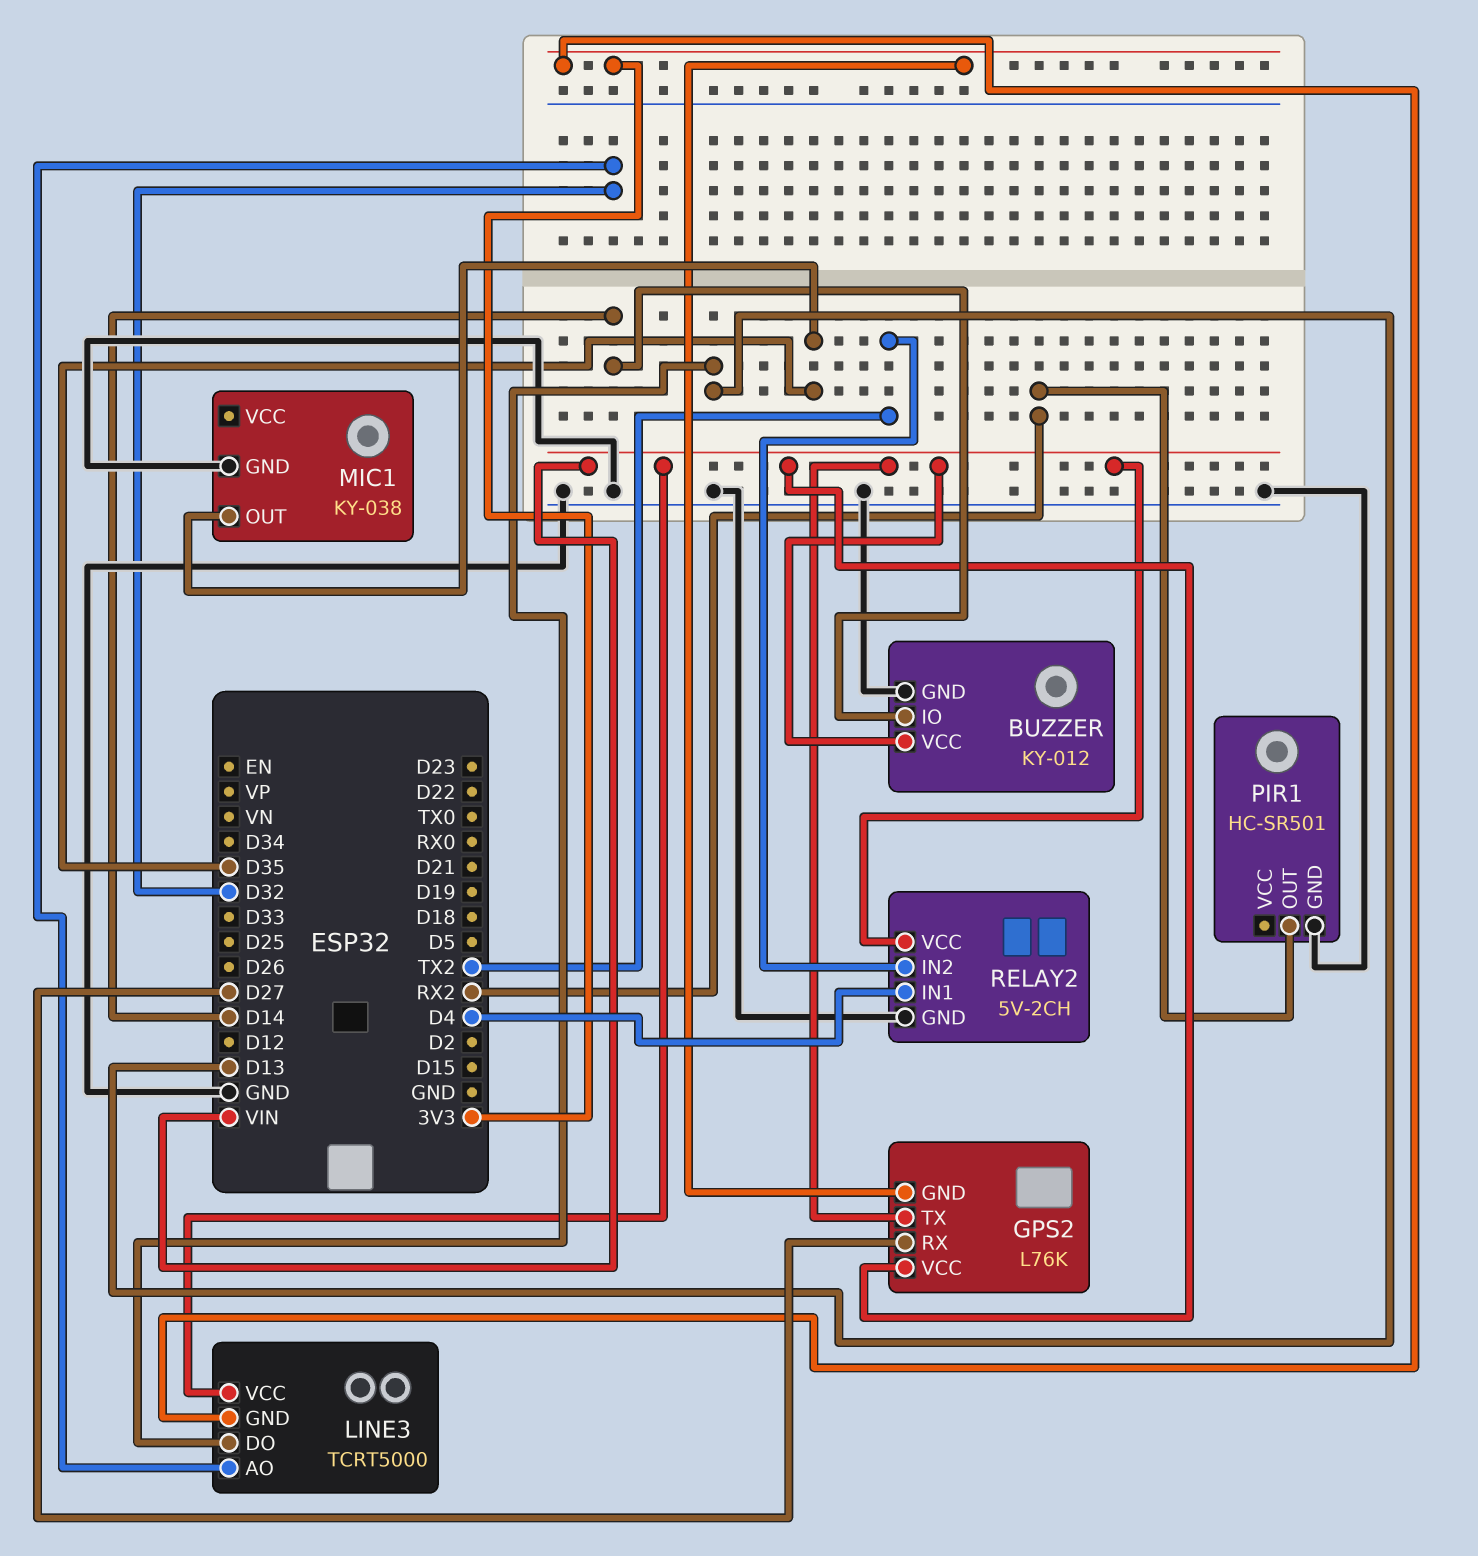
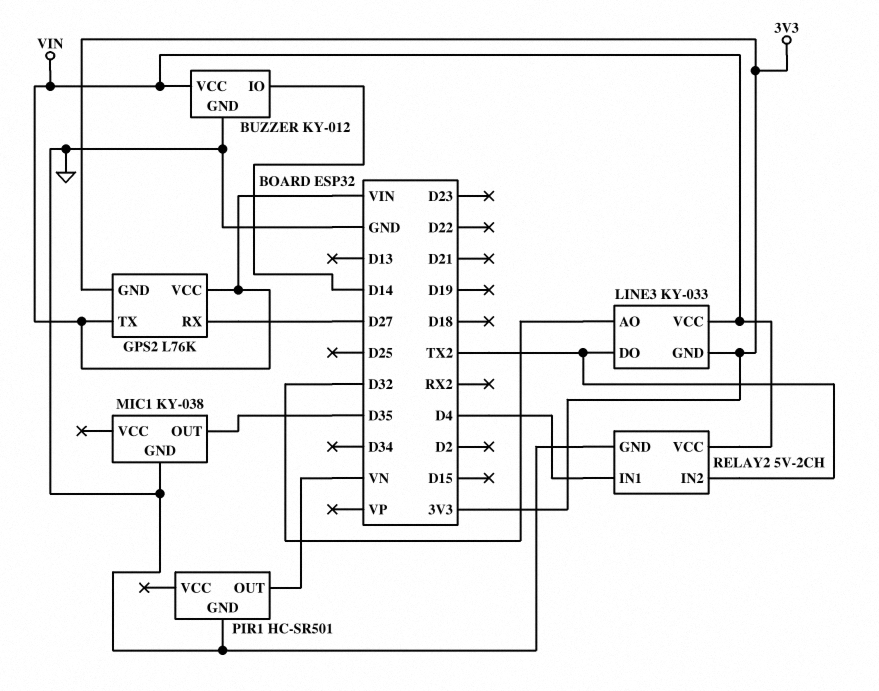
LINE3: TCRT5000 -> KY-033
LINE3 pin DO: D13 -> TX2
PIR1 pin OUT: RX2 -> VN

